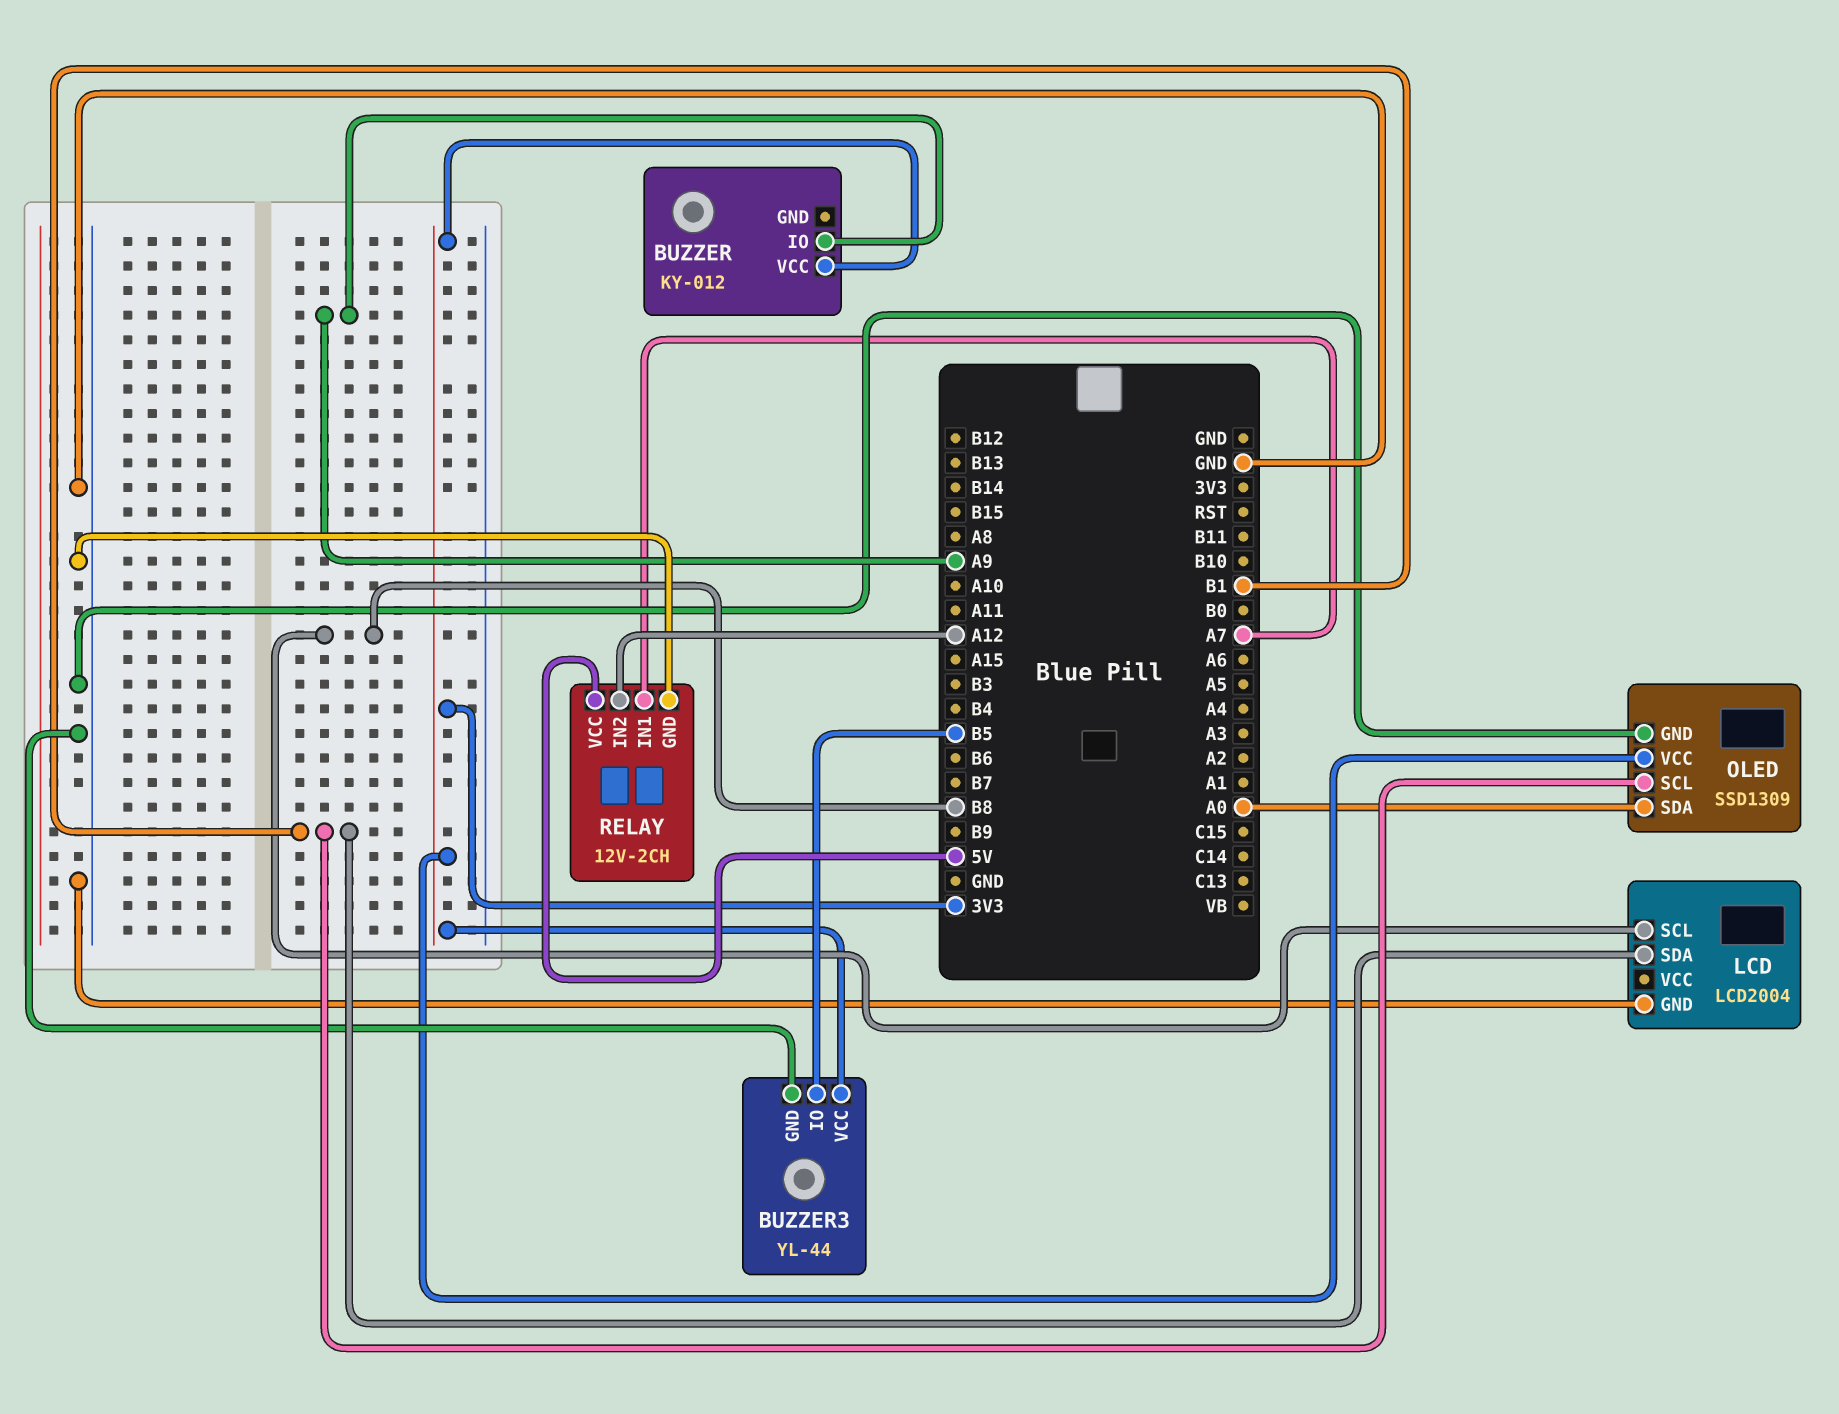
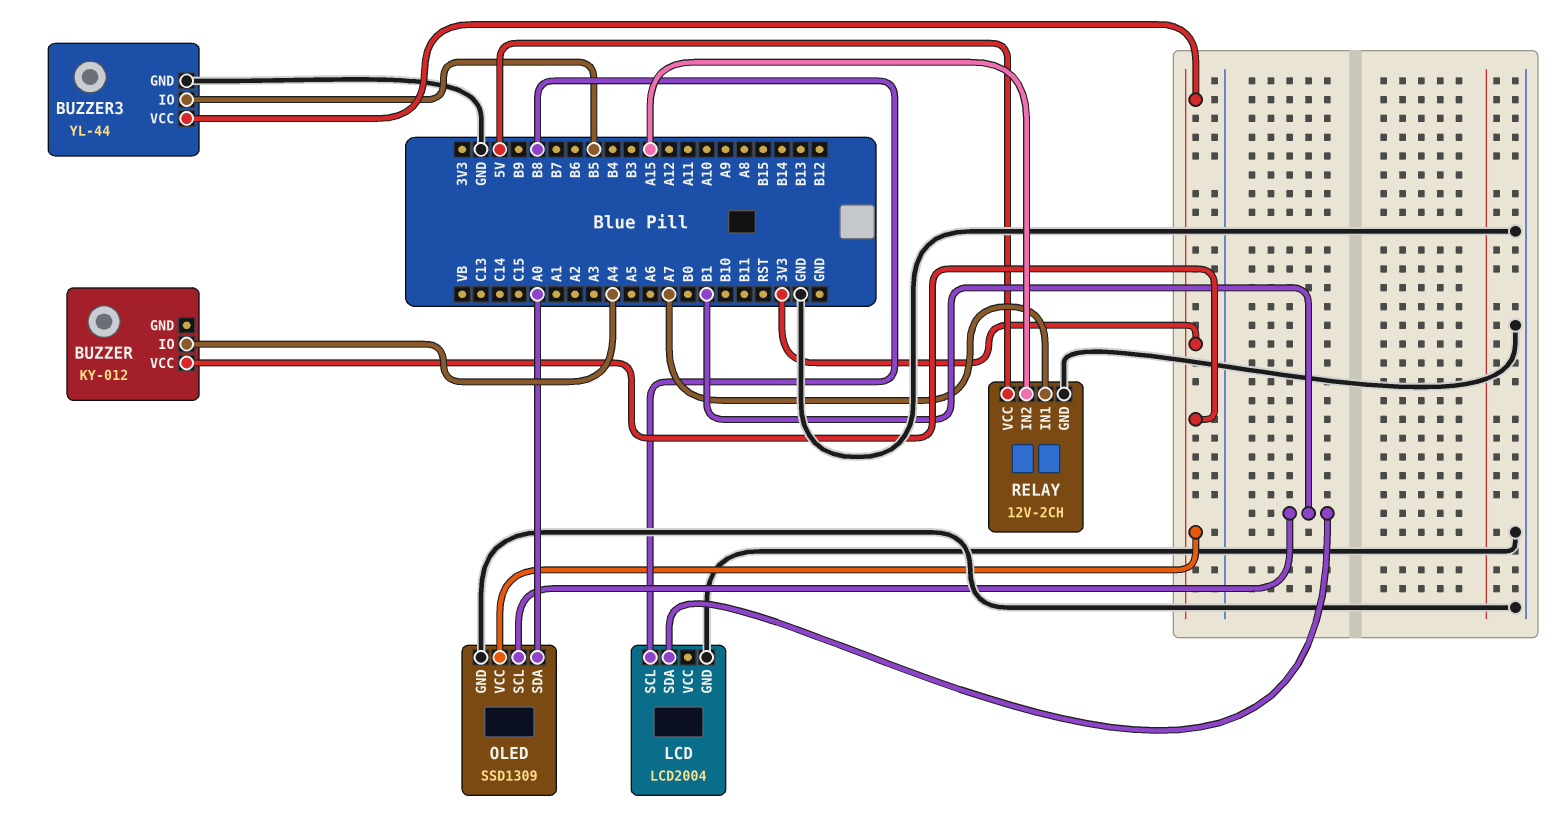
BUZZER pin IO: A9 -> A4
RELAY pin IN2: A12 -> A15

